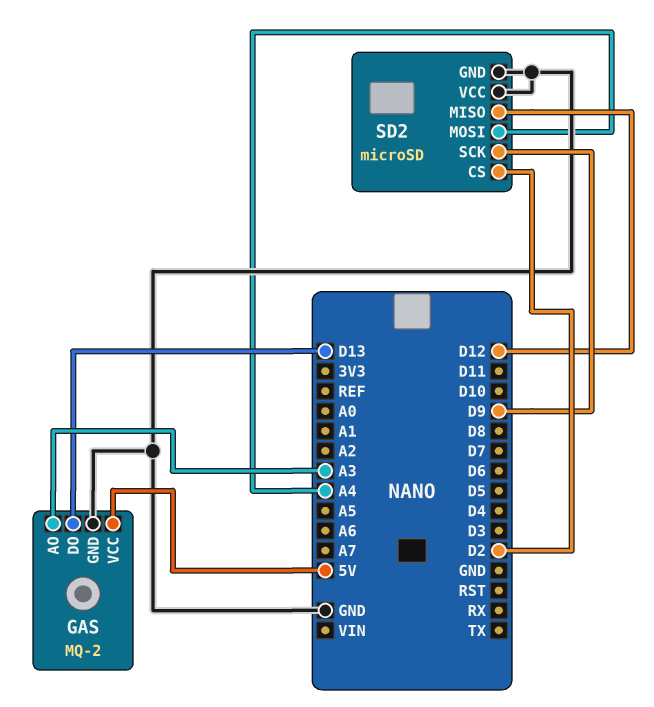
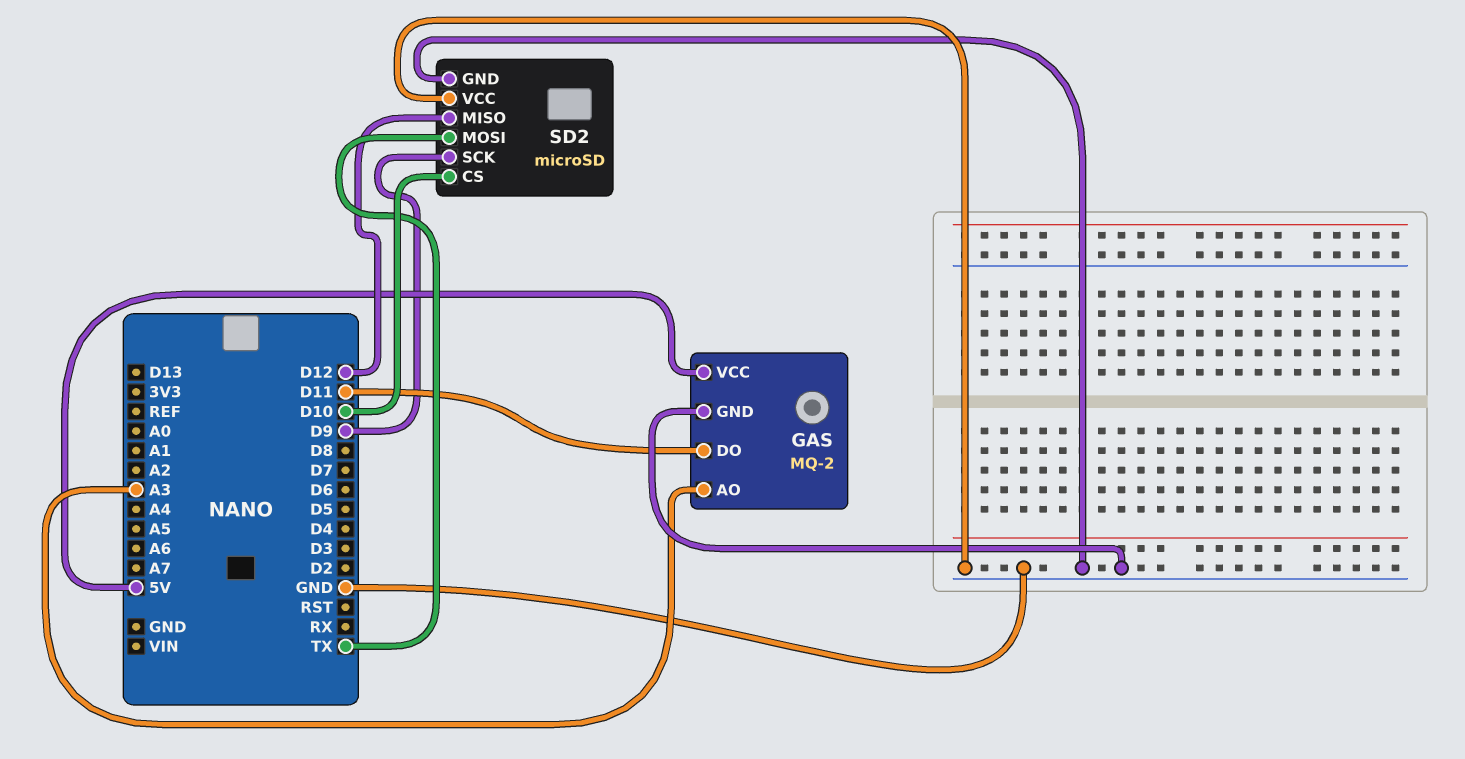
GAS pin DO: D13 -> D11
SD2 pin CS: D2 -> D10
SD2 pin MOSI: A4 -> TX

